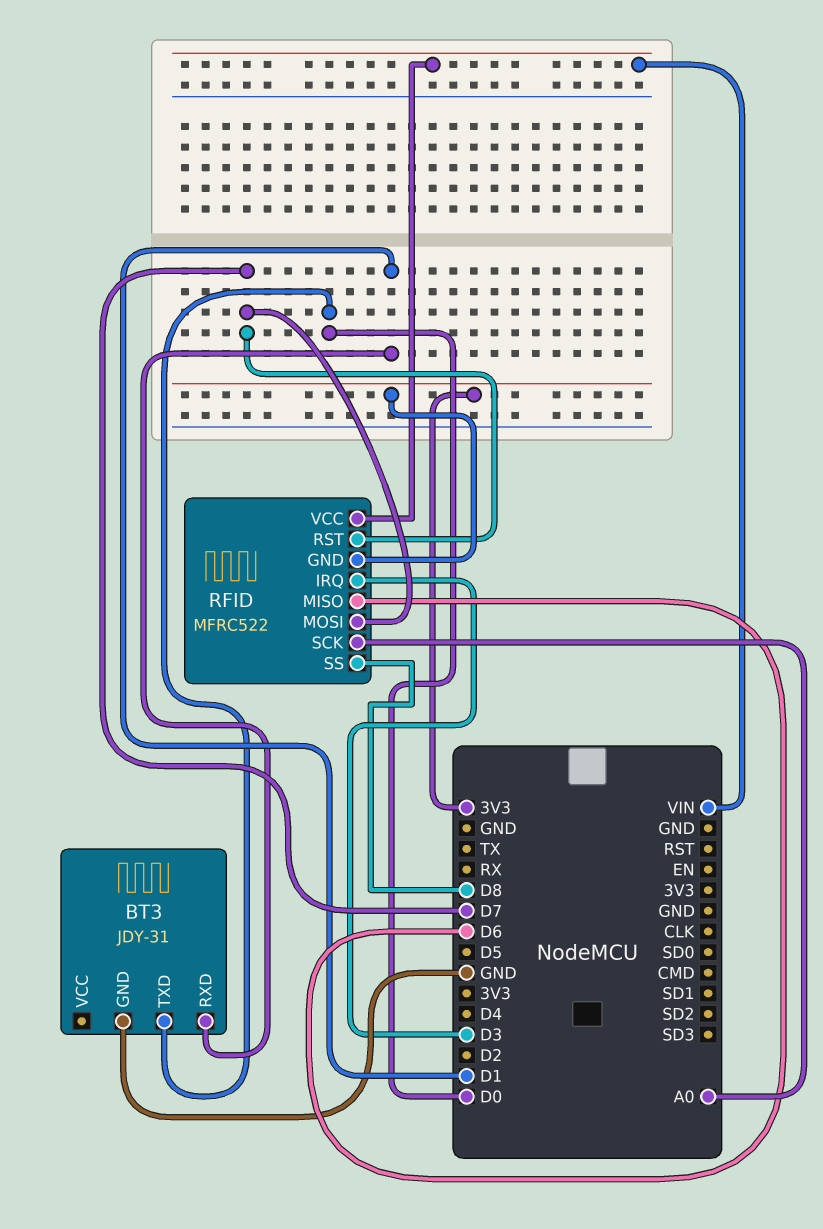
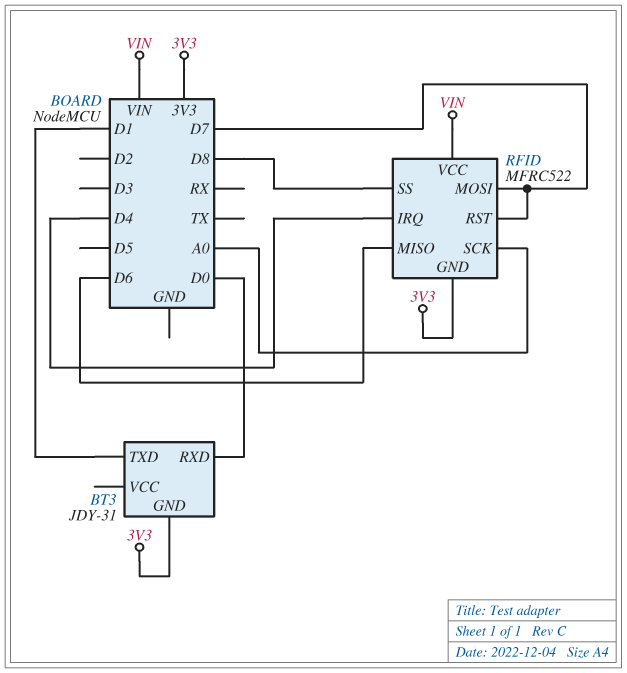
BT3 pin GND: GND -> 3V3
BT3 pin RXD: D1 -> D0
BT3 pin TXD: D0 -> D1
RFID pin IRQ: D3 -> D4

